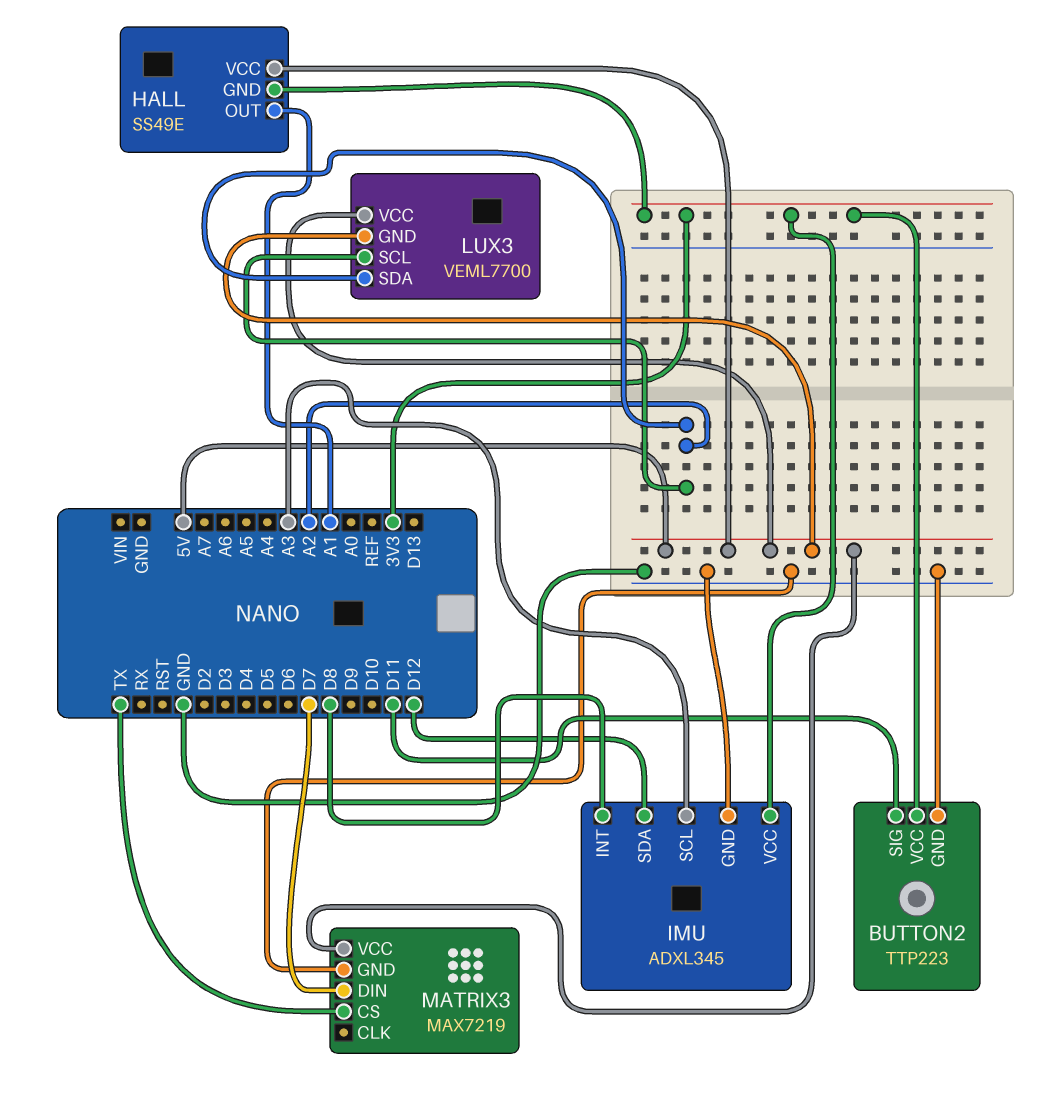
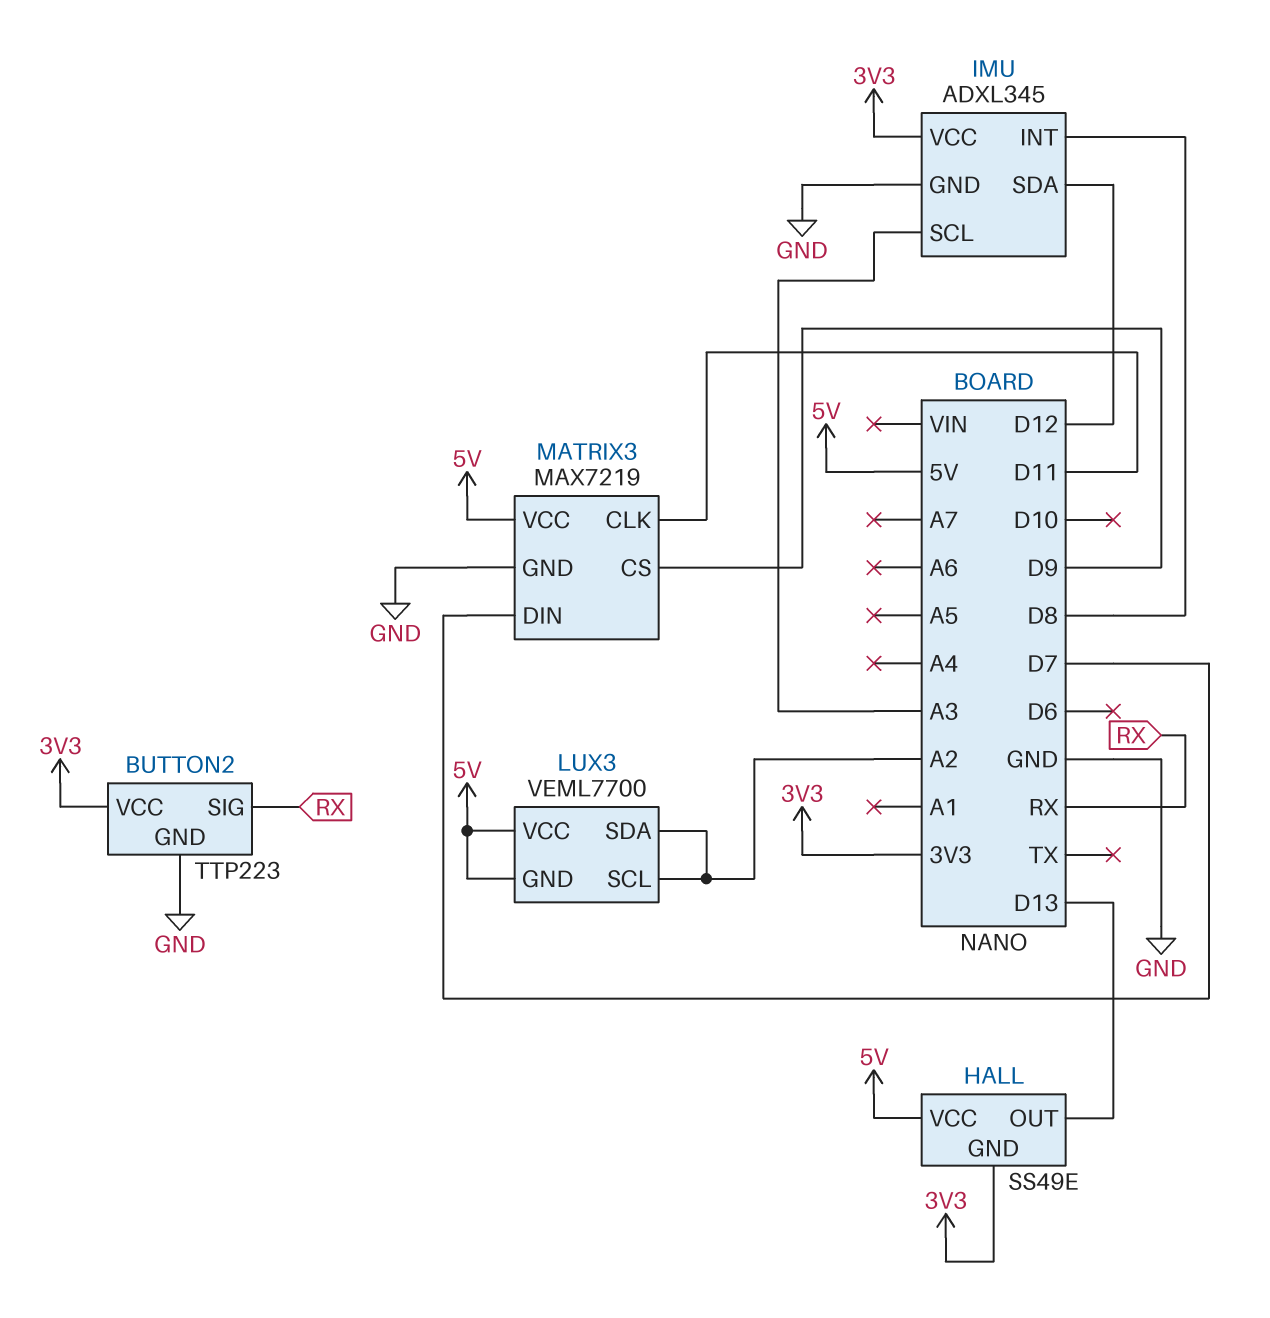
BUTTON2 pin SIG: D11 -> RX
HALL pin OUT: A1 -> D13
MATRIX3 pin CLK: none -> D11
MATRIX3 pin CS: TX -> D9

